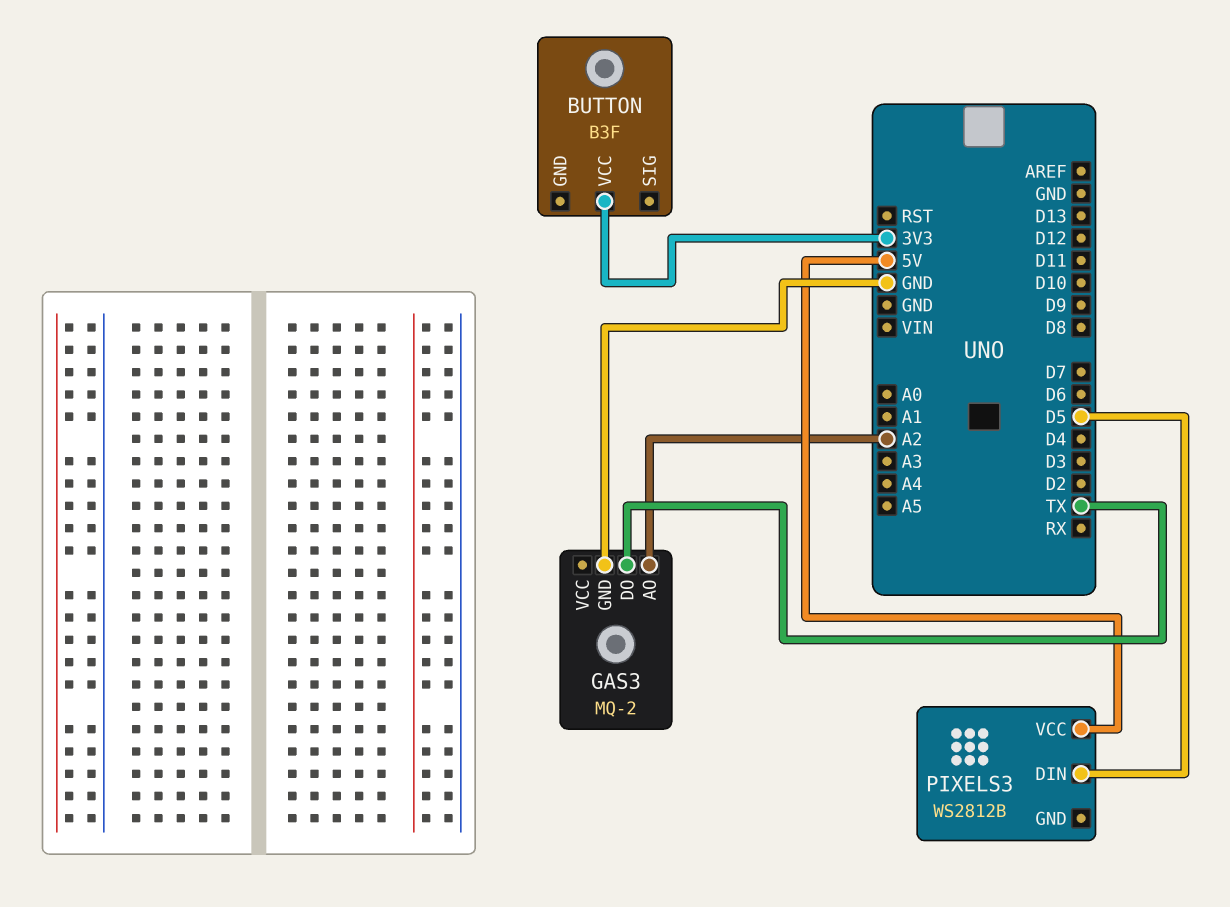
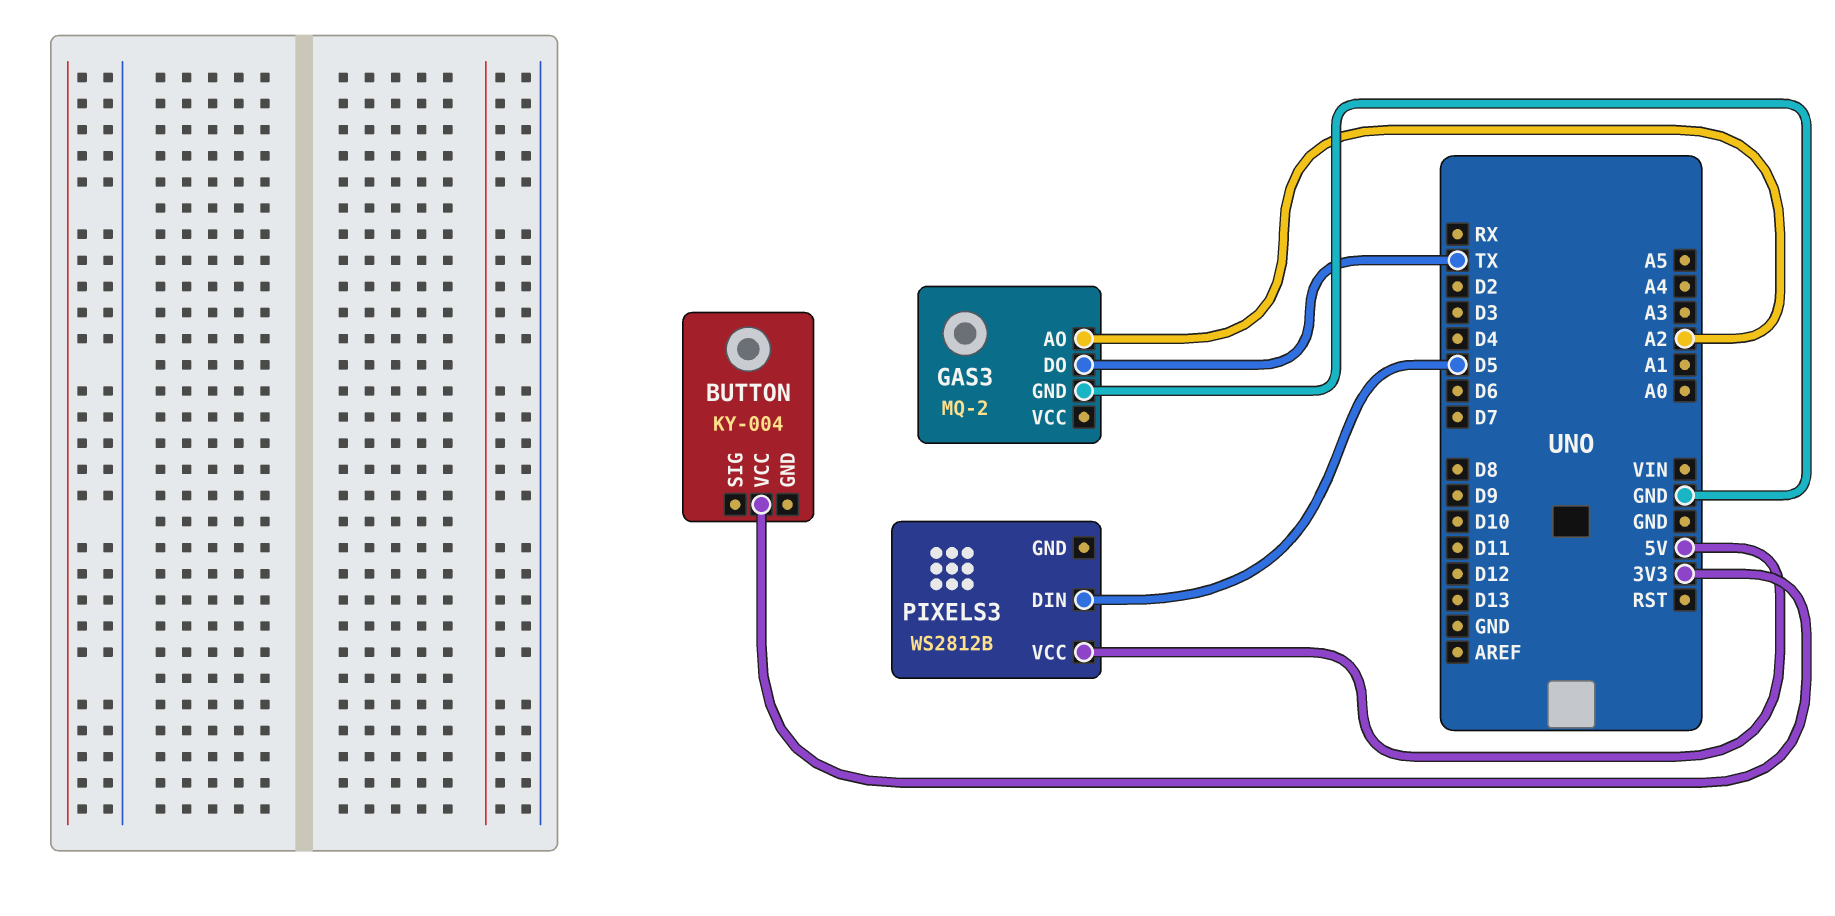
BUTTON: B3F -> KY-004

